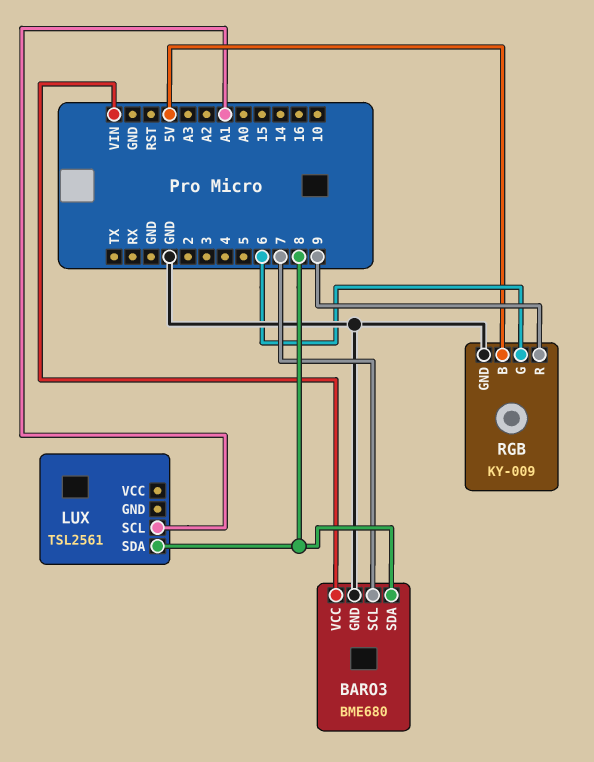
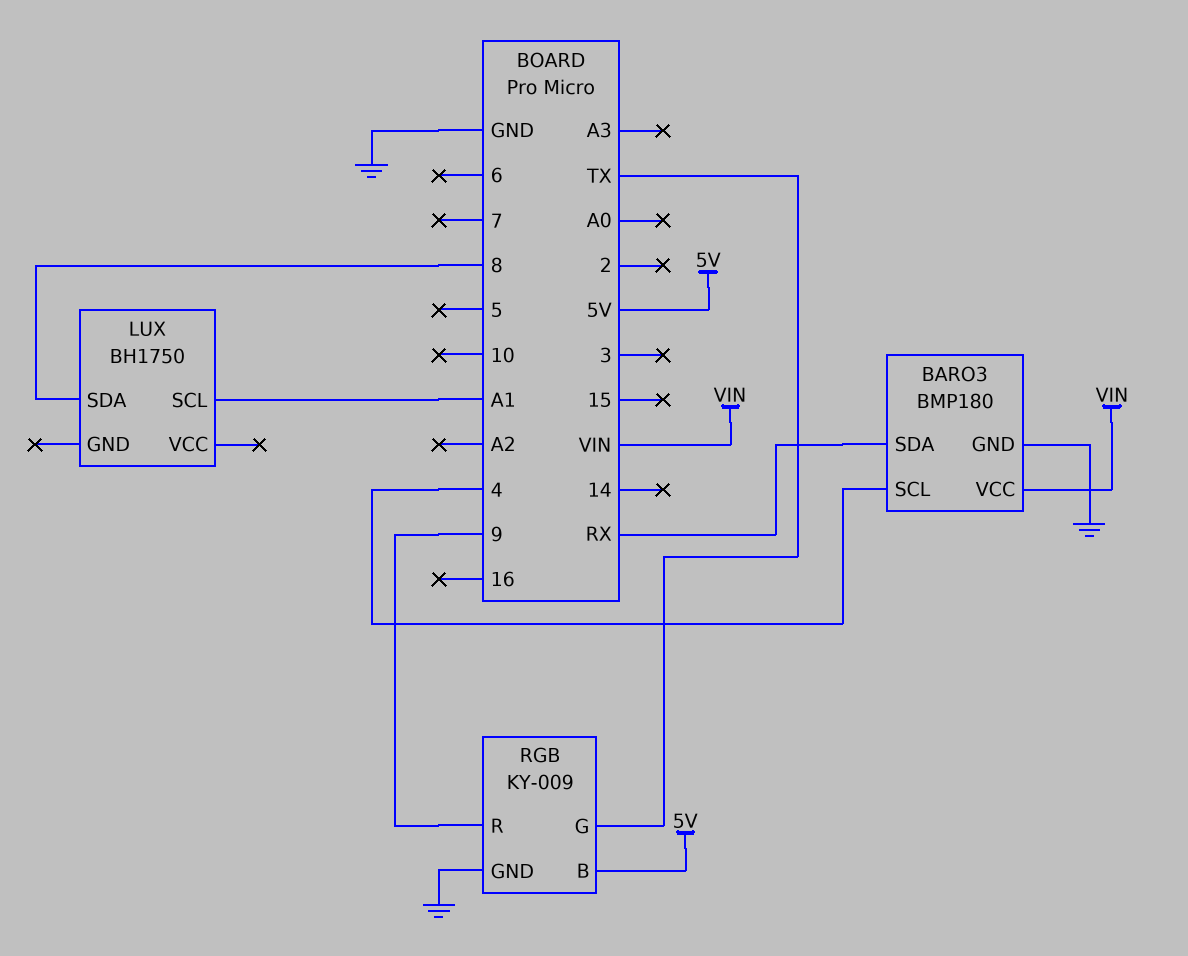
BARO3: BME680 -> BMP180
BARO3 pin SCL: 7 -> 4
BARO3 pin SDA: 8 -> RX
LUX: TSL2561 -> BH1750
RGB pin G: 6 -> TX

